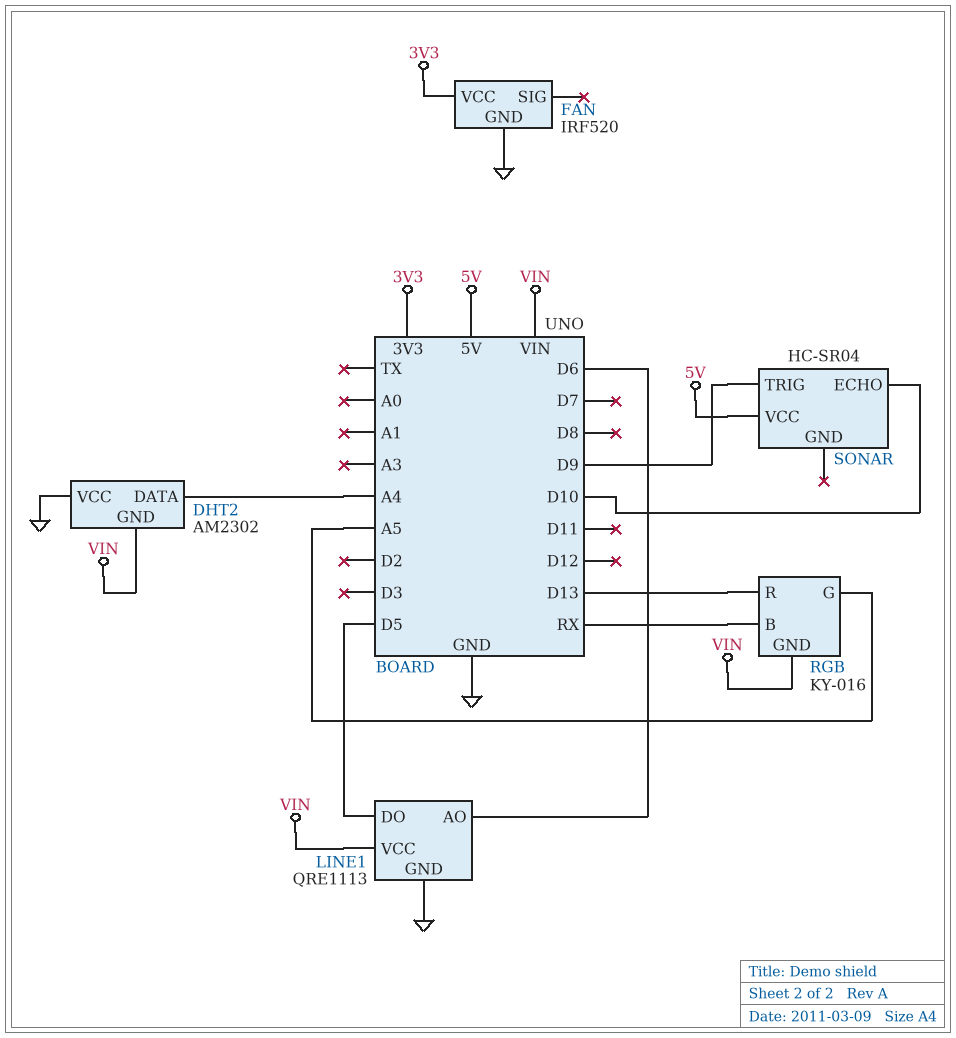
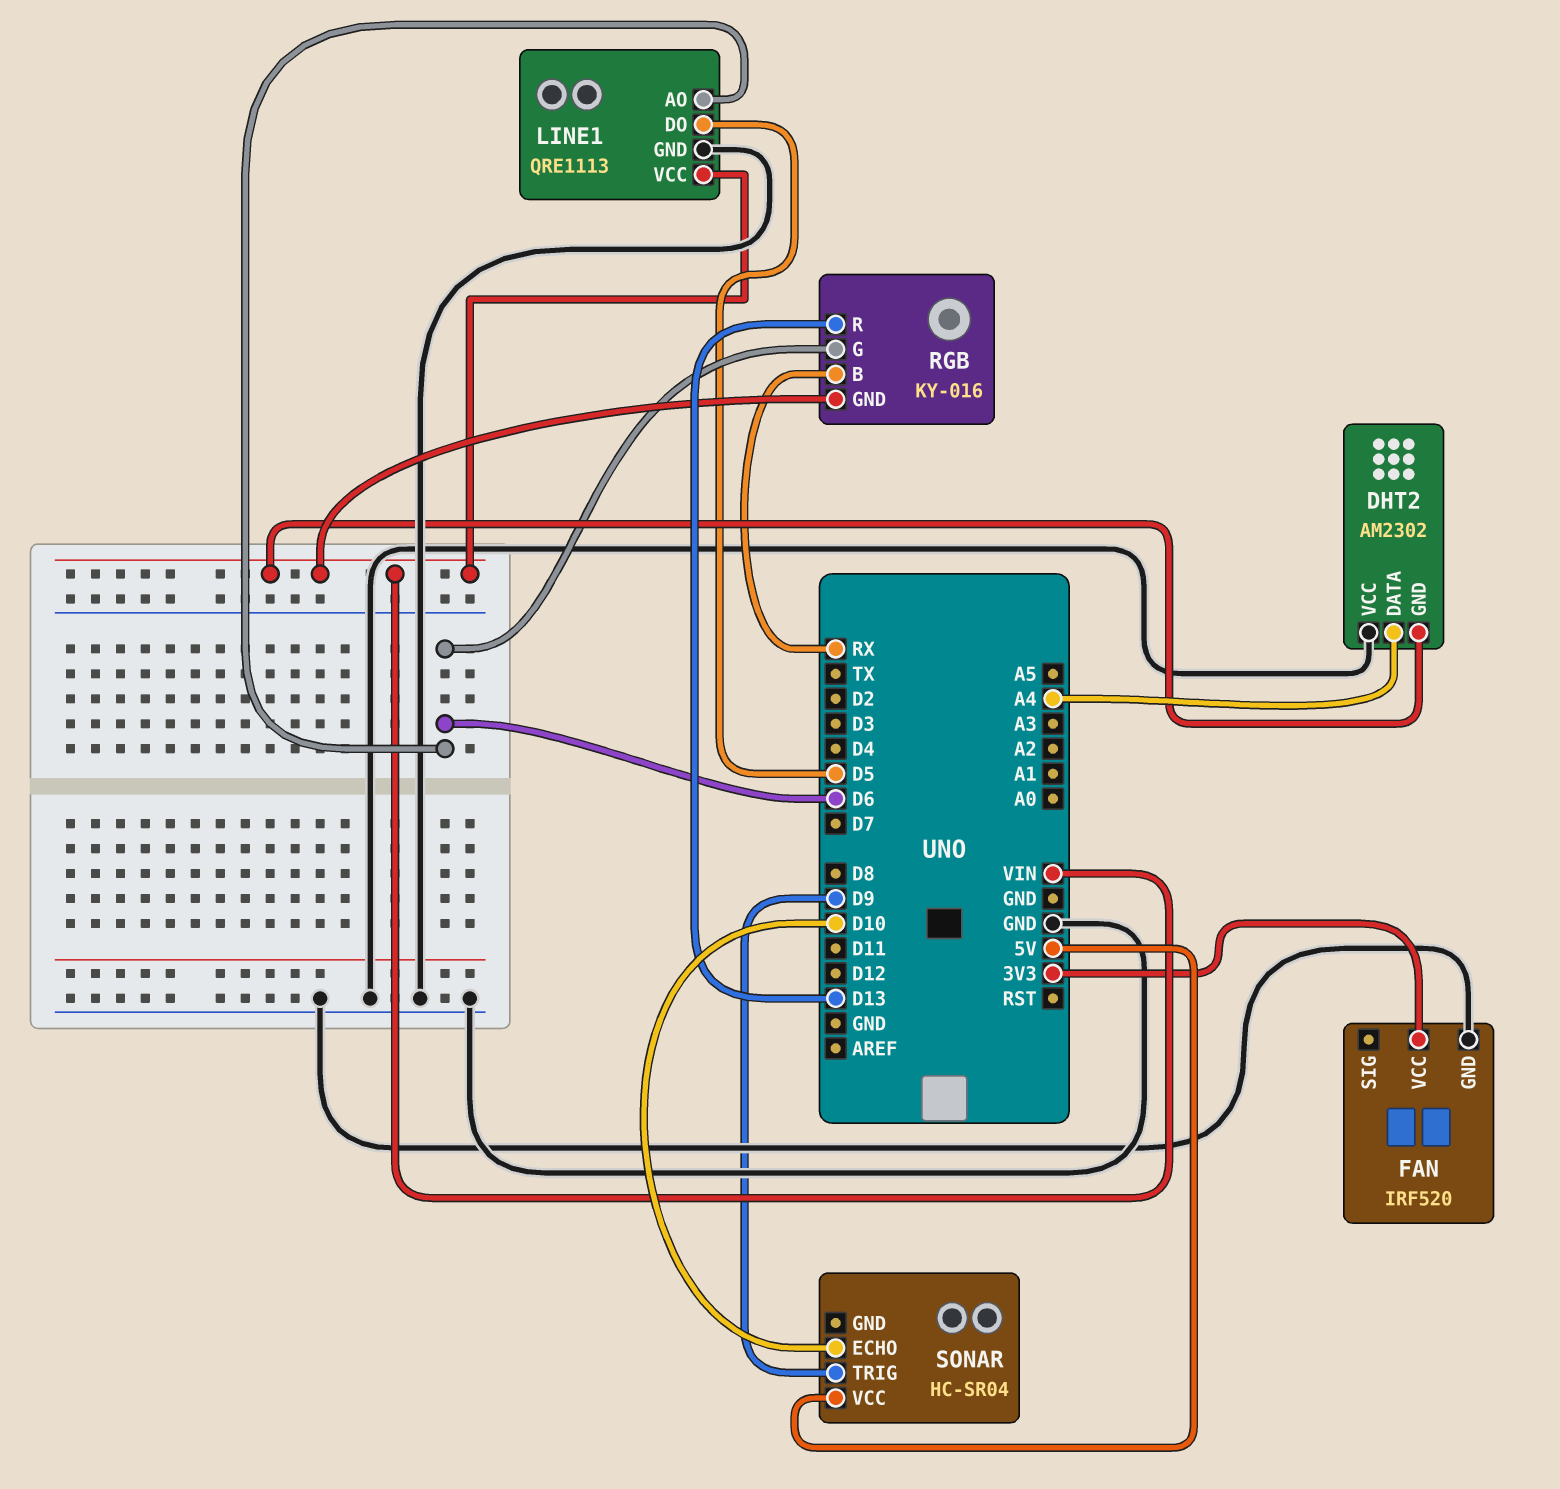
RGB pin G: A5 -> D6

